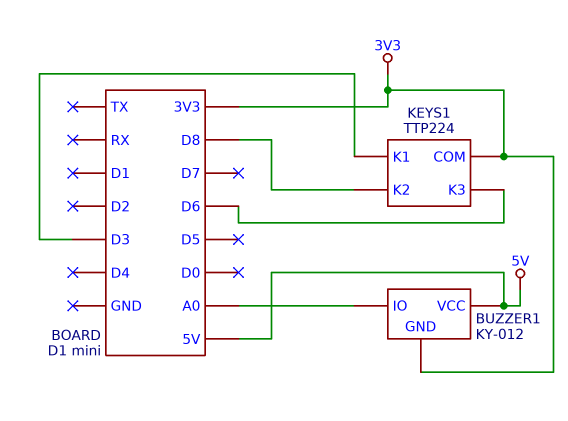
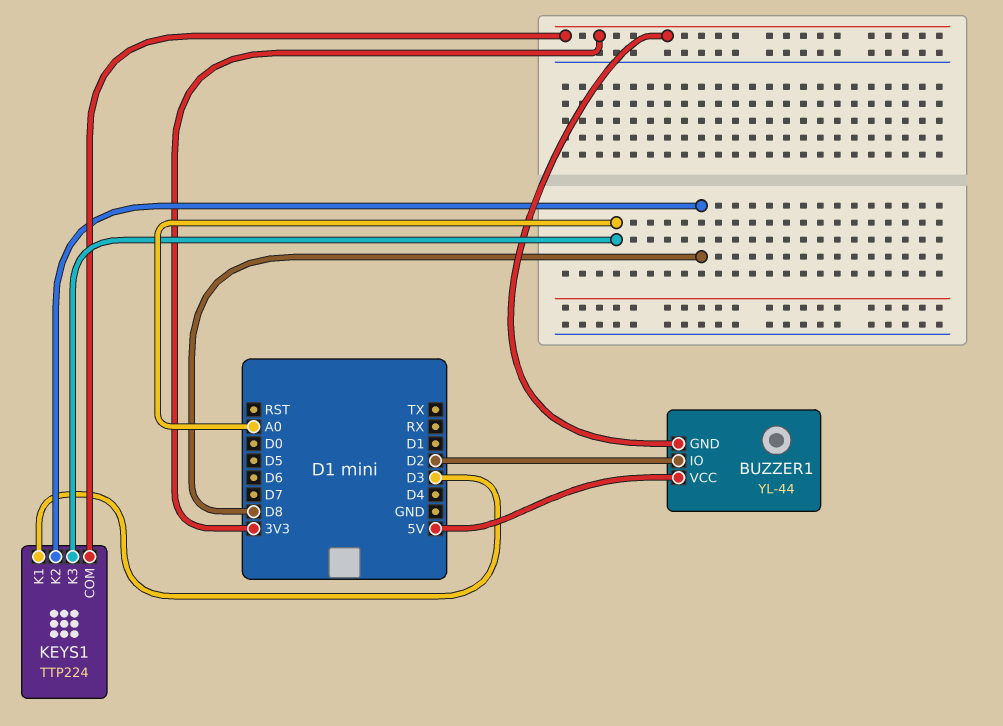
BUZZER1: KY-012 -> YL-44
BUZZER1 pin IO: A0 -> D2
KEYS1 pin K3: D6 -> A0

